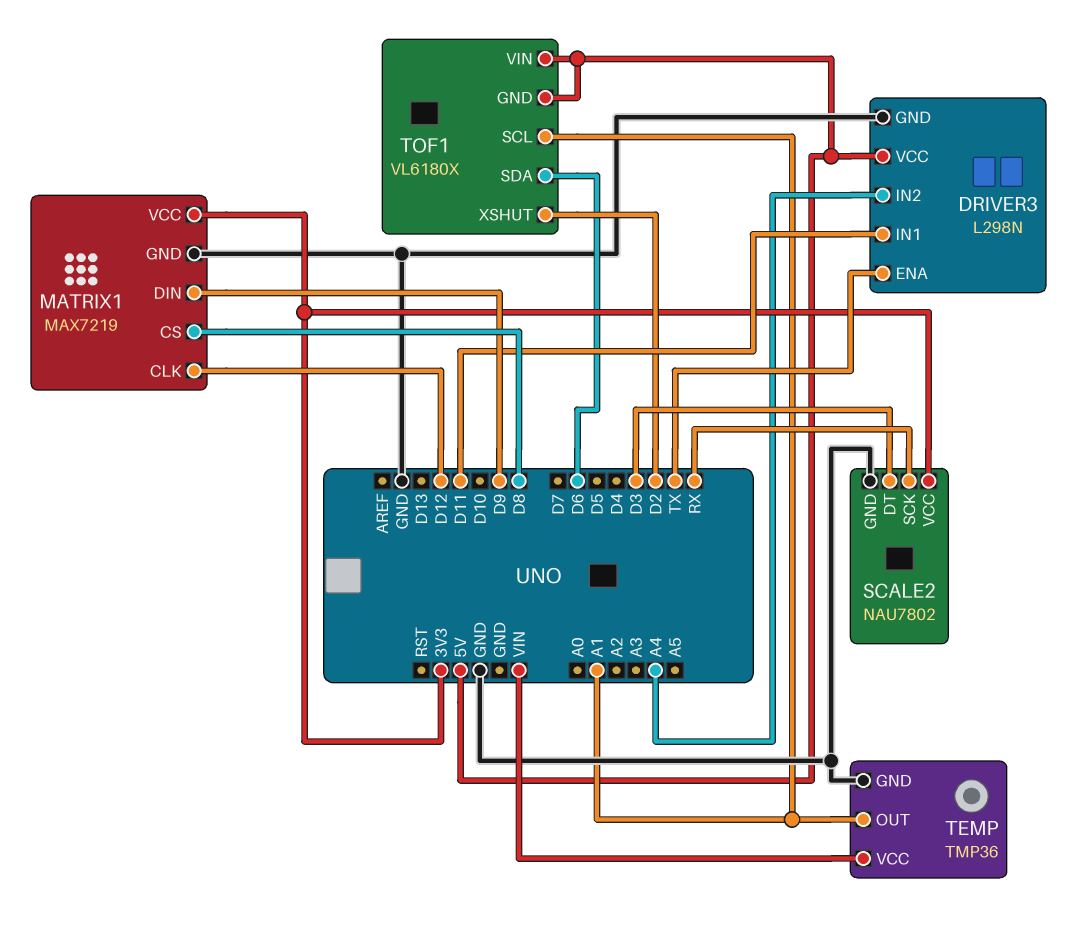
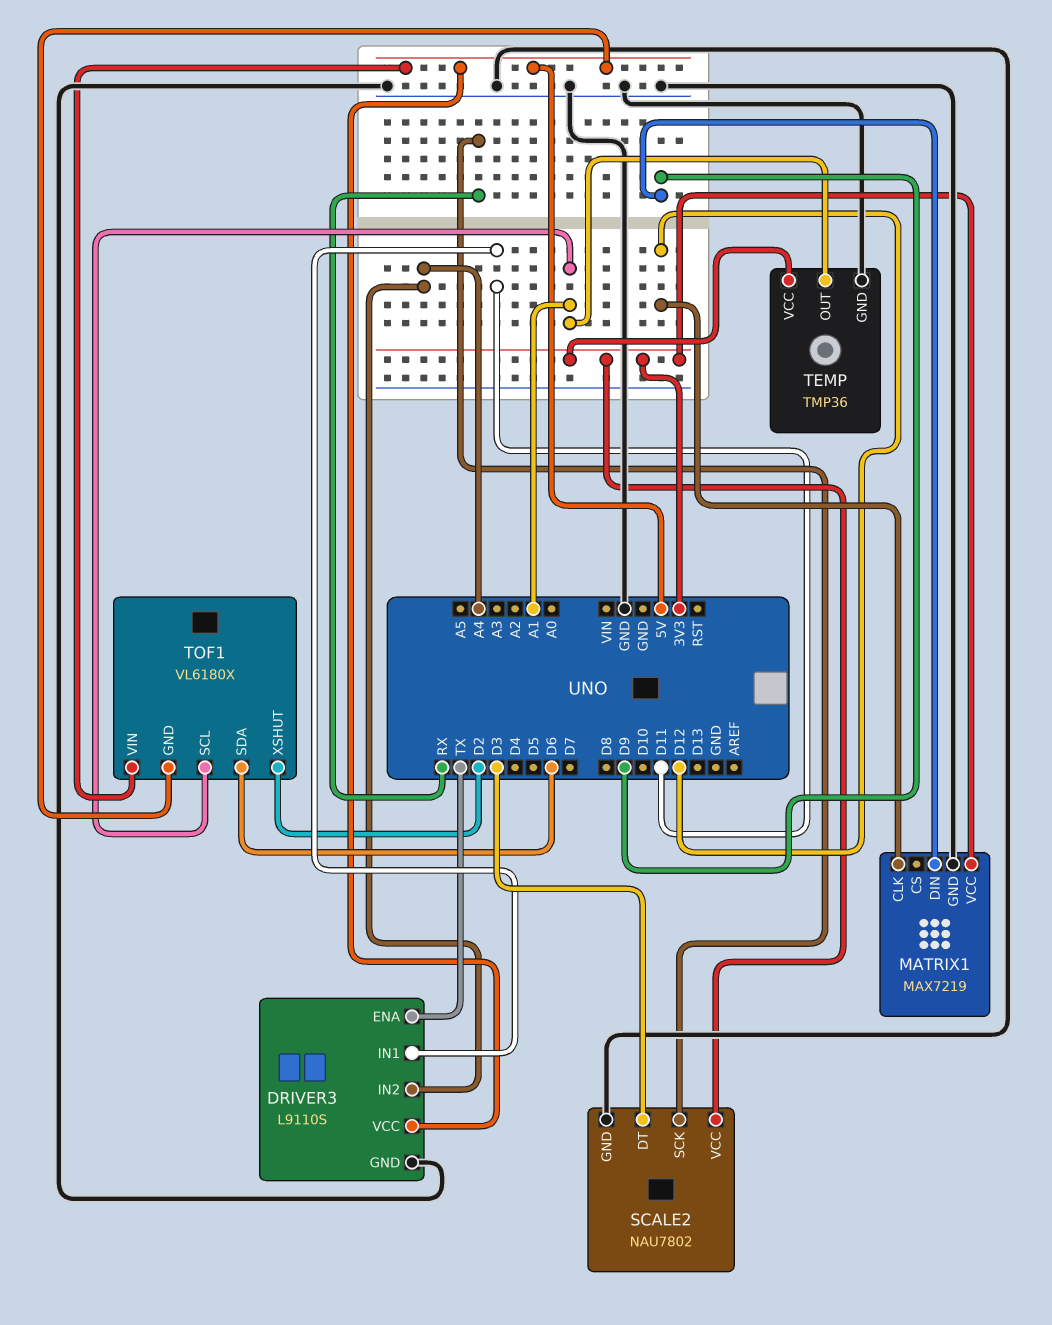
DRIVER3: L298N -> L9110S
MATRIX1 pin CS: D8 -> none
TEMP pin VCC: VIN -> 3V3

